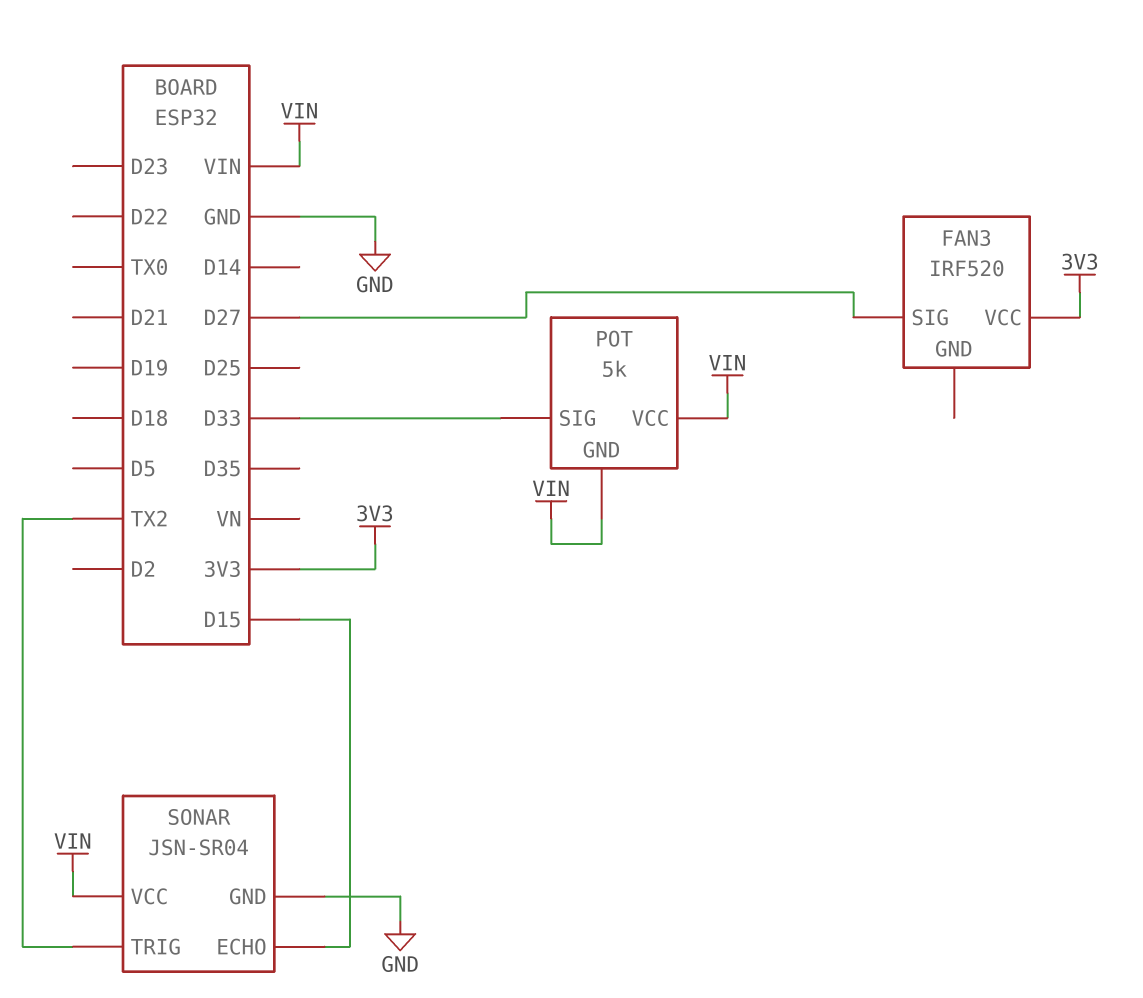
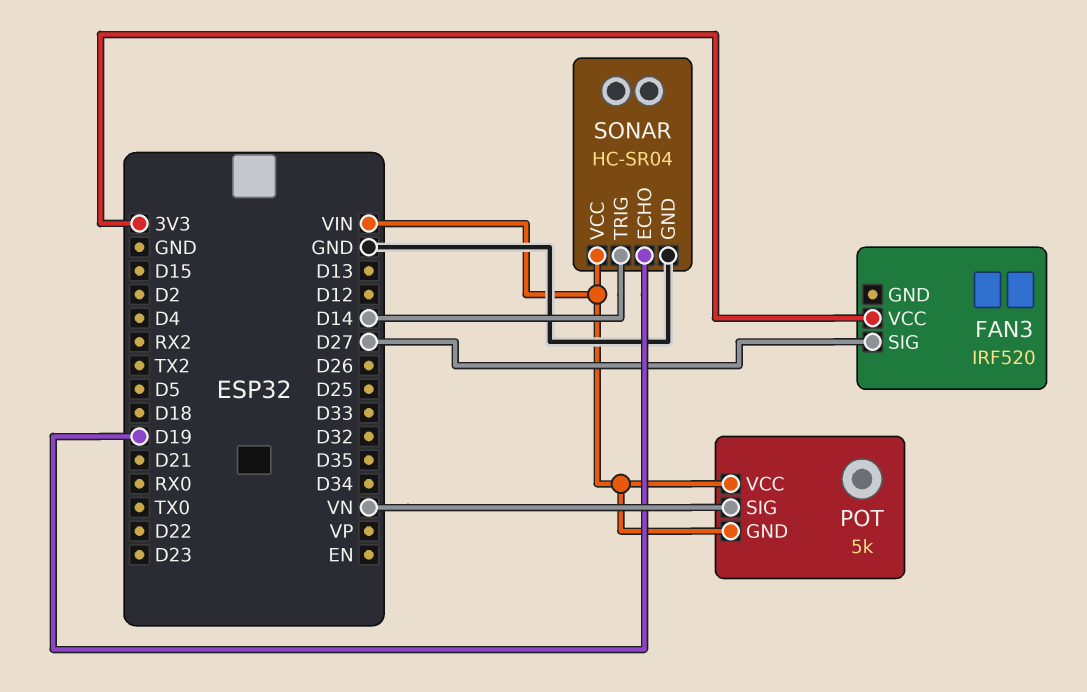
POT pin SIG: D33 -> VN
SONAR: JSN-SR04 -> HC-SR04
SONAR pin ECHO: D15 -> D19
SONAR pin TRIG: TX2 -> D14

